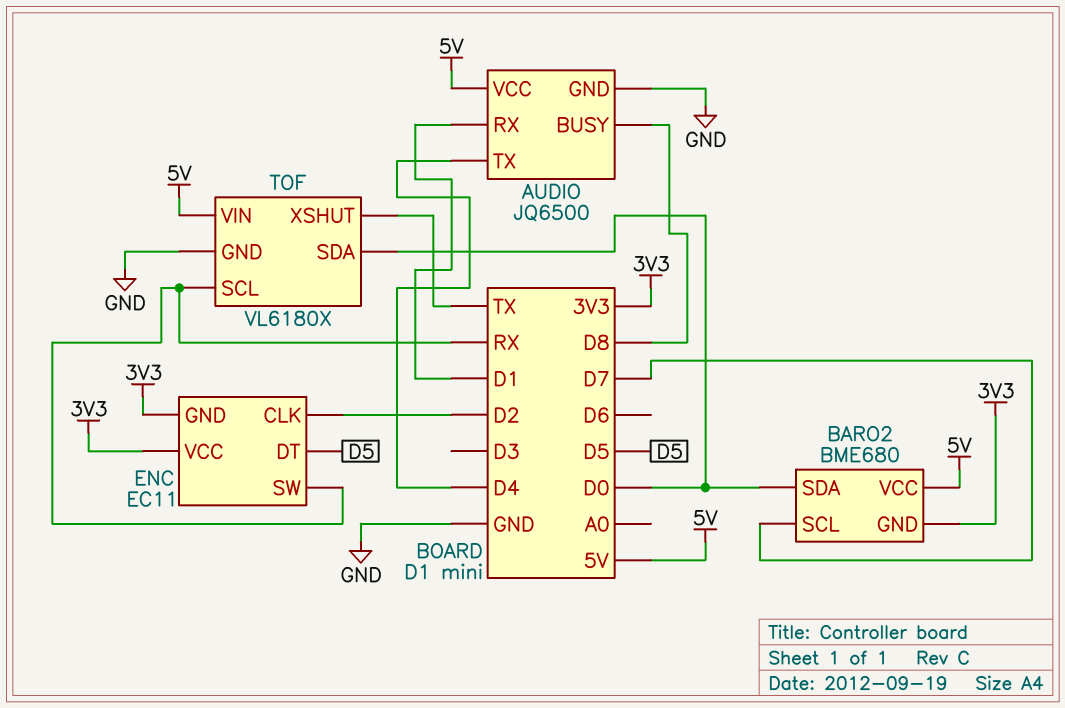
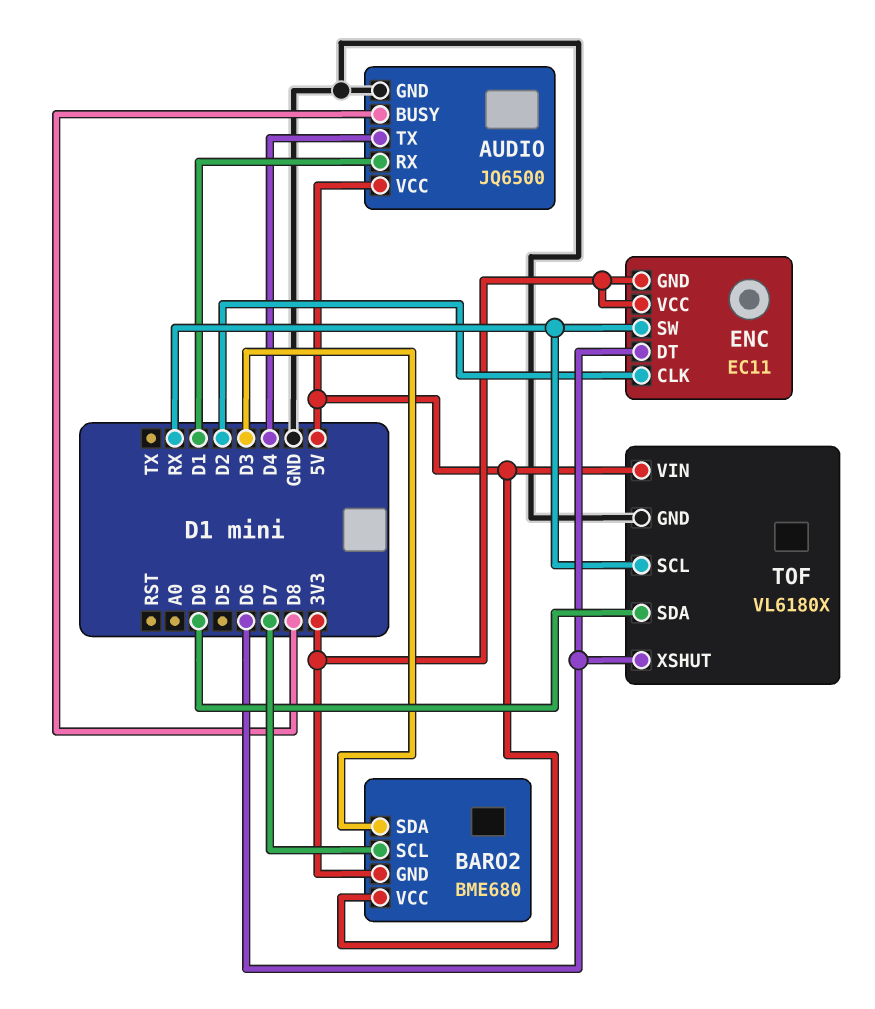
BARO2 pin SDA: D0 -> D3
ENC pin DT: D5 -> D6
TOF pin XSHUT: TX -> D6

